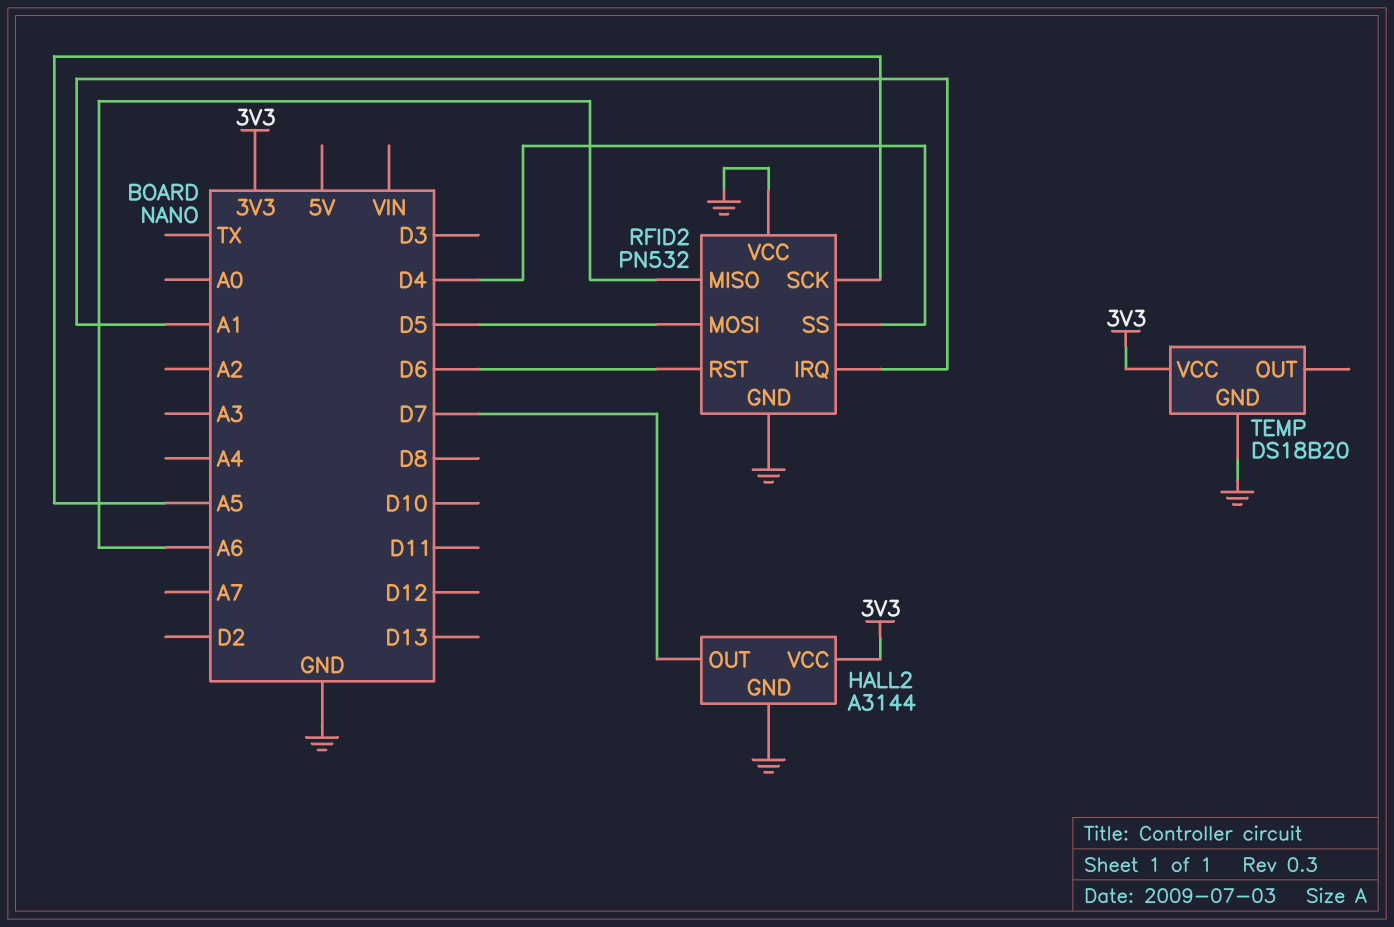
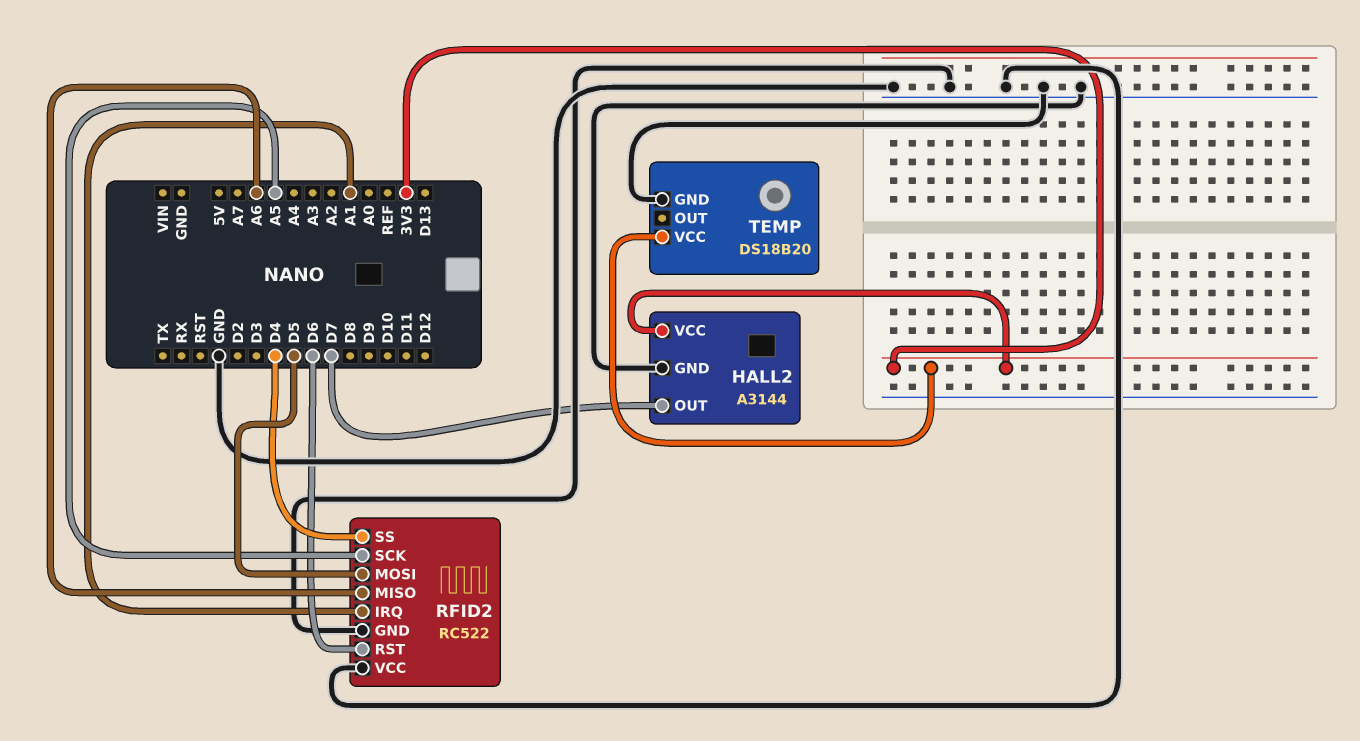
RFID2: PN532 -> RC522

